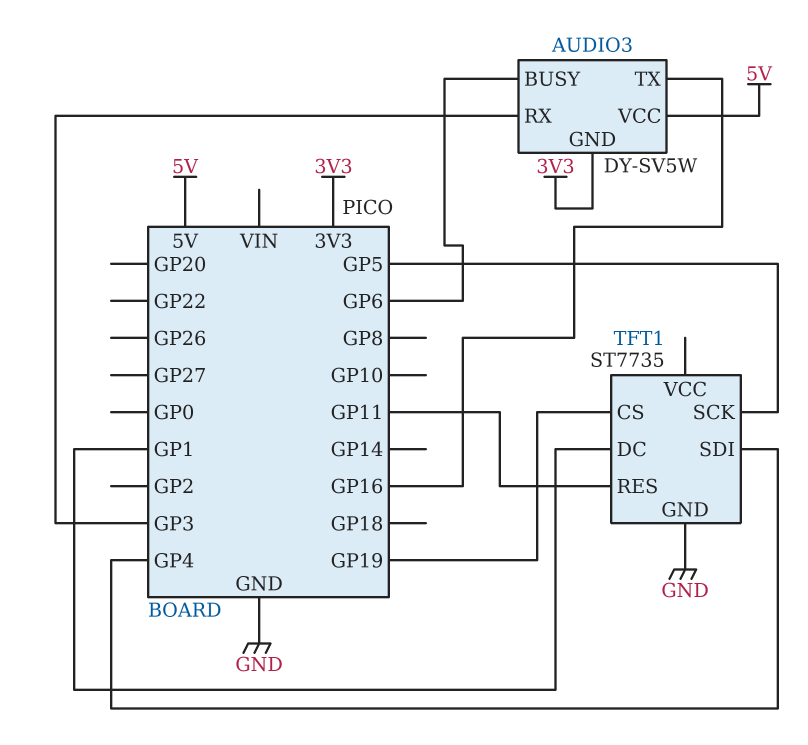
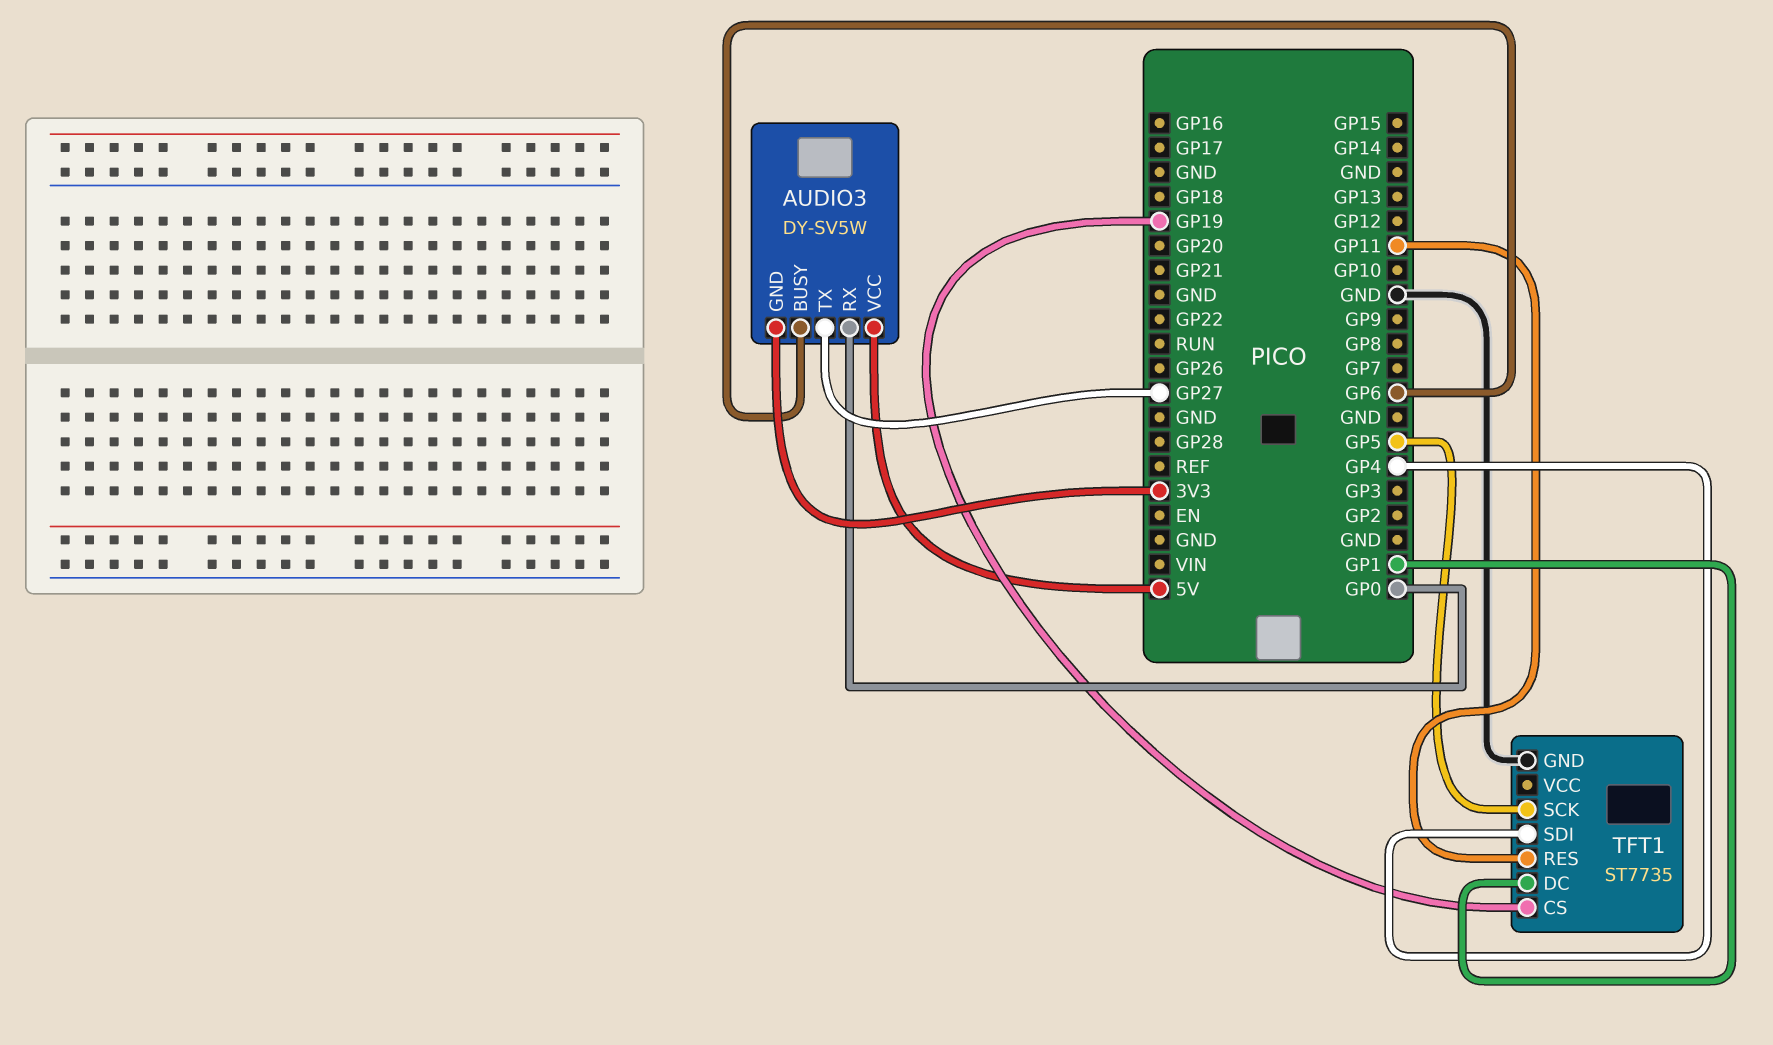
AUDIO3 pin RX: GP3 -> GP0
AUDIO3 pin TX: GP16 -> GP27

